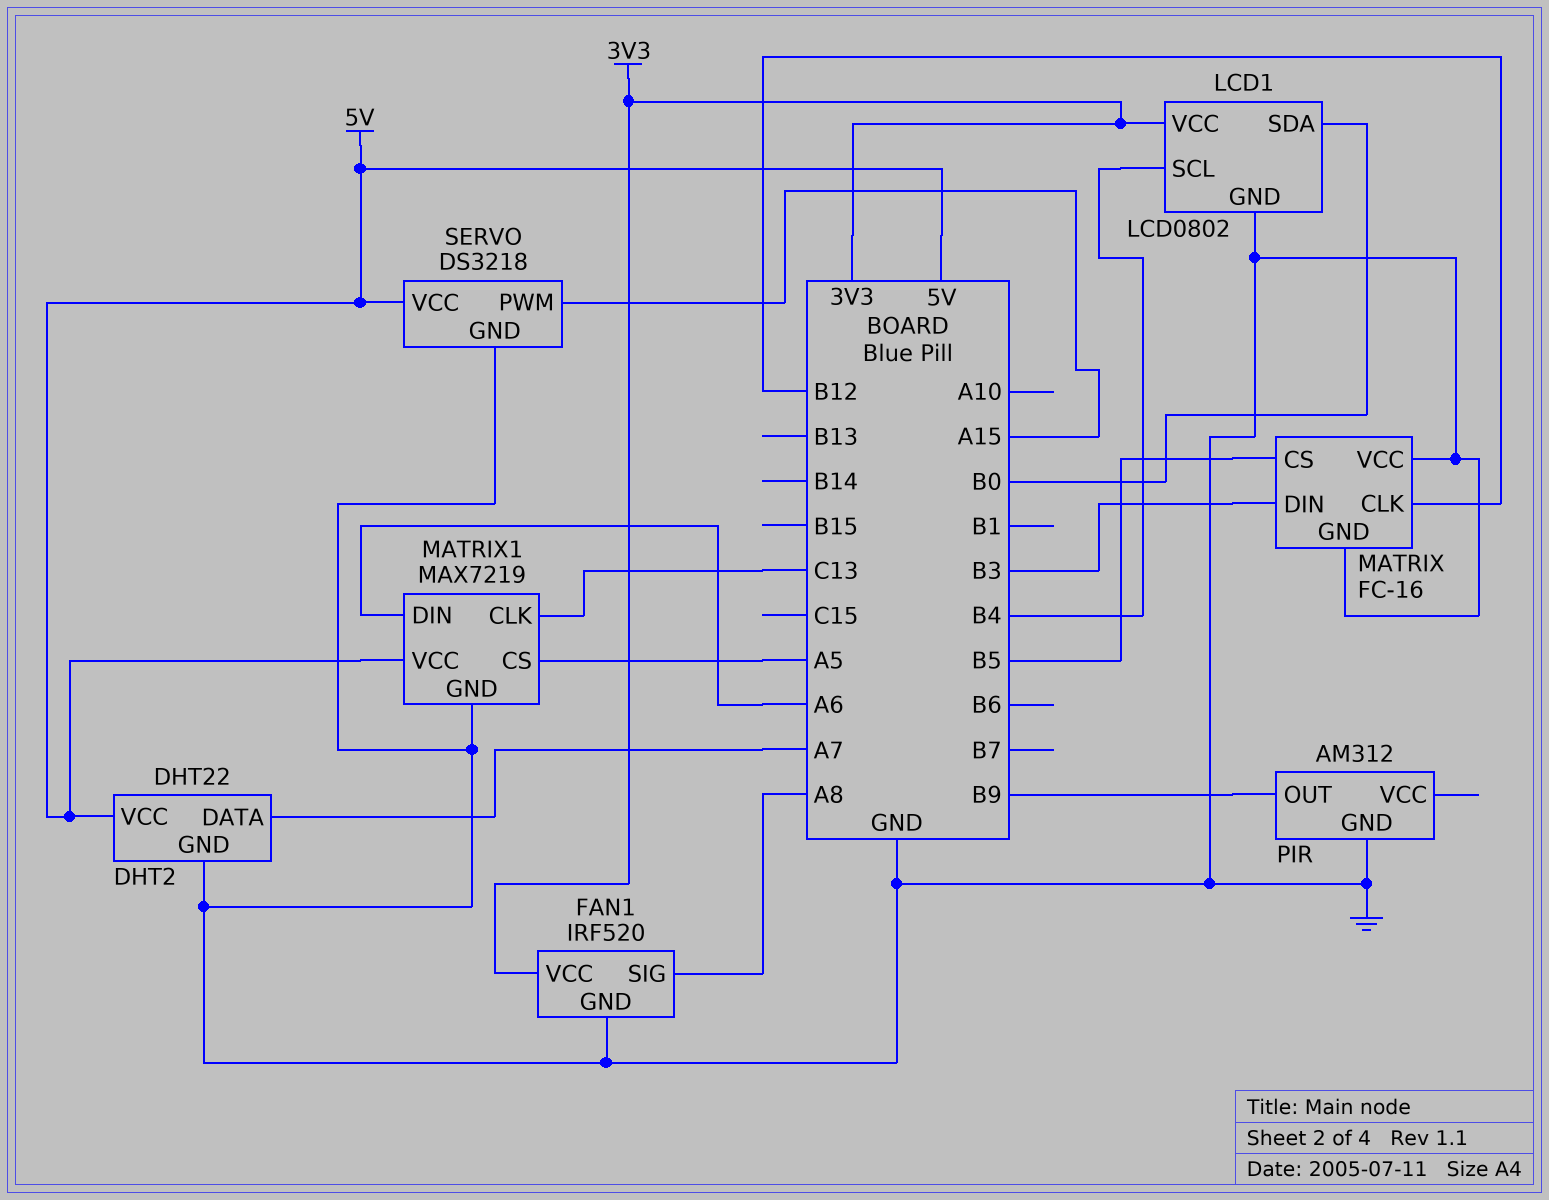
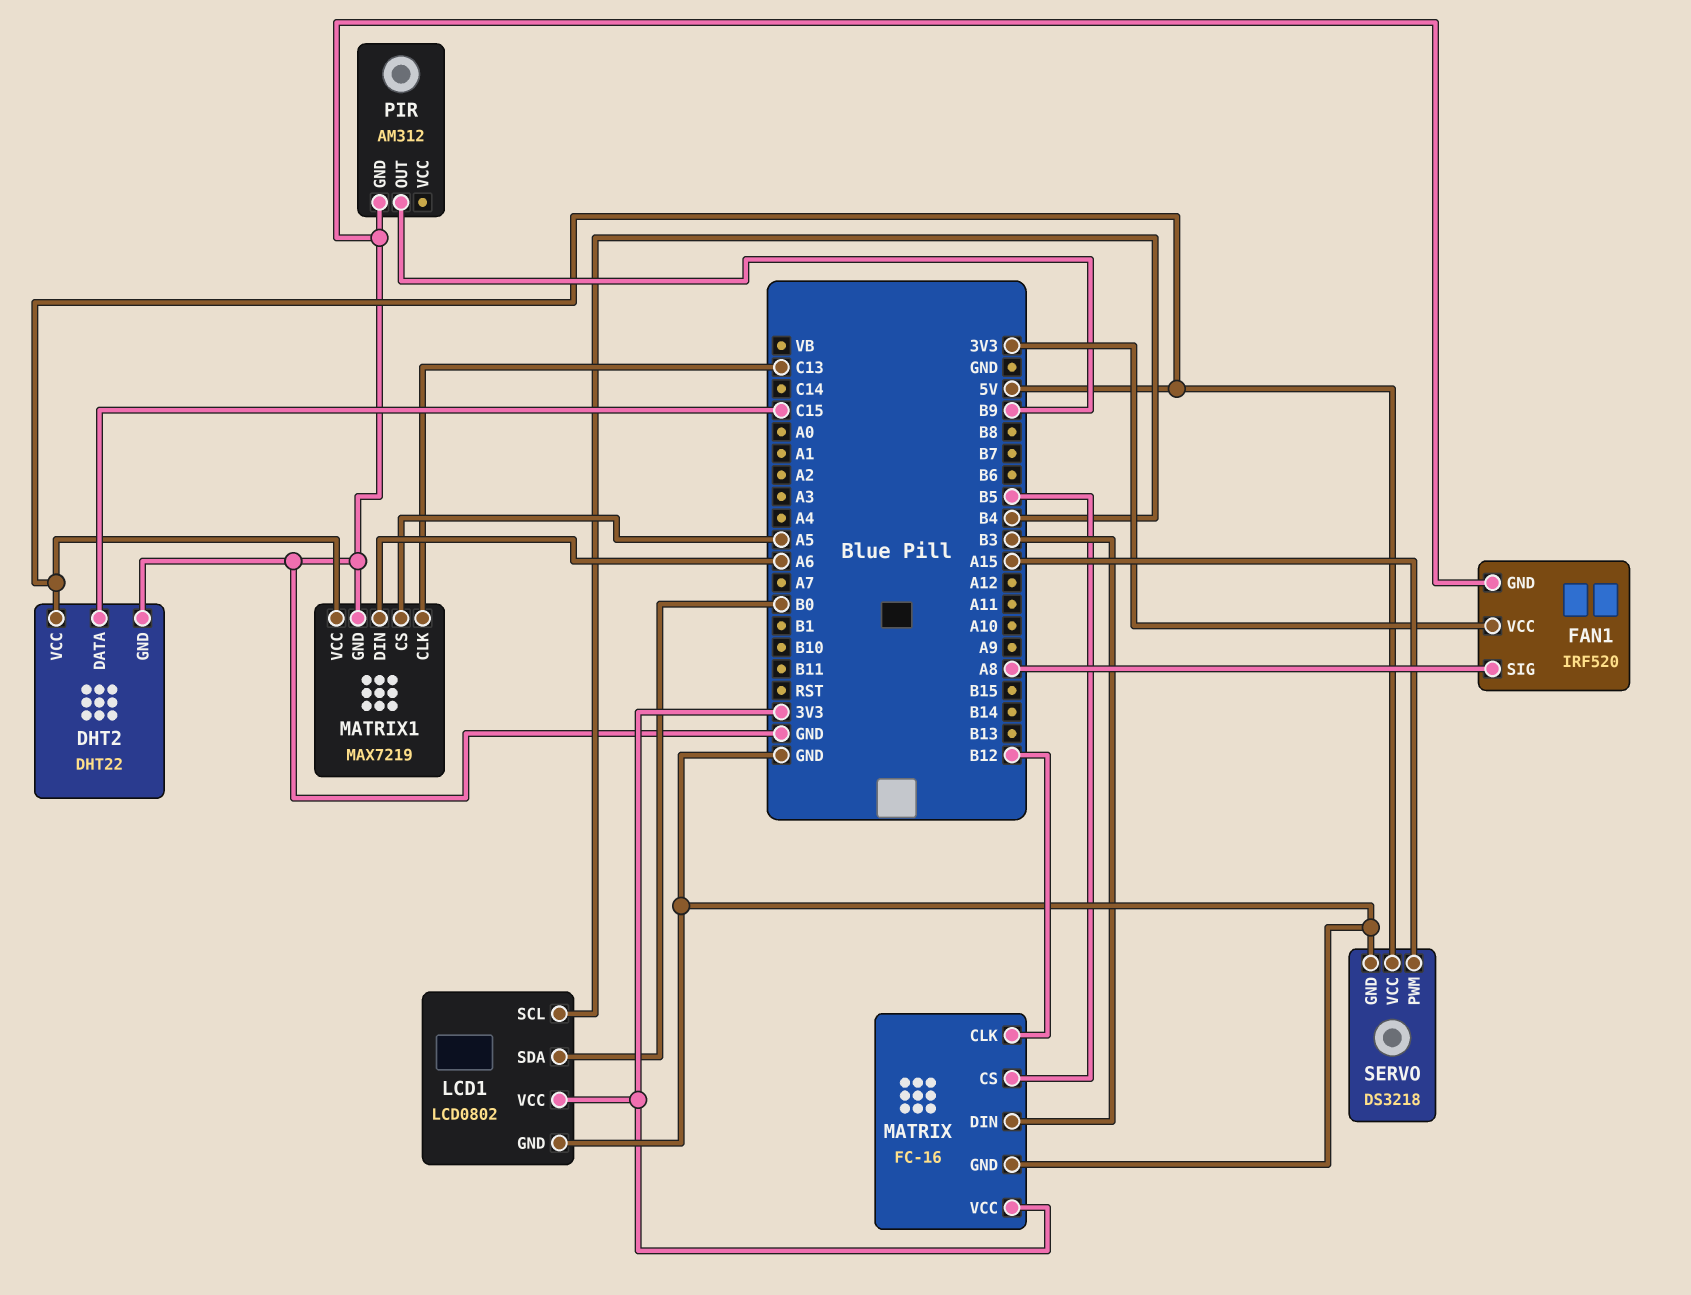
DHT2 pin DATA: A7 -> C15
MATRIX pin VCC: GND -> 3V3

